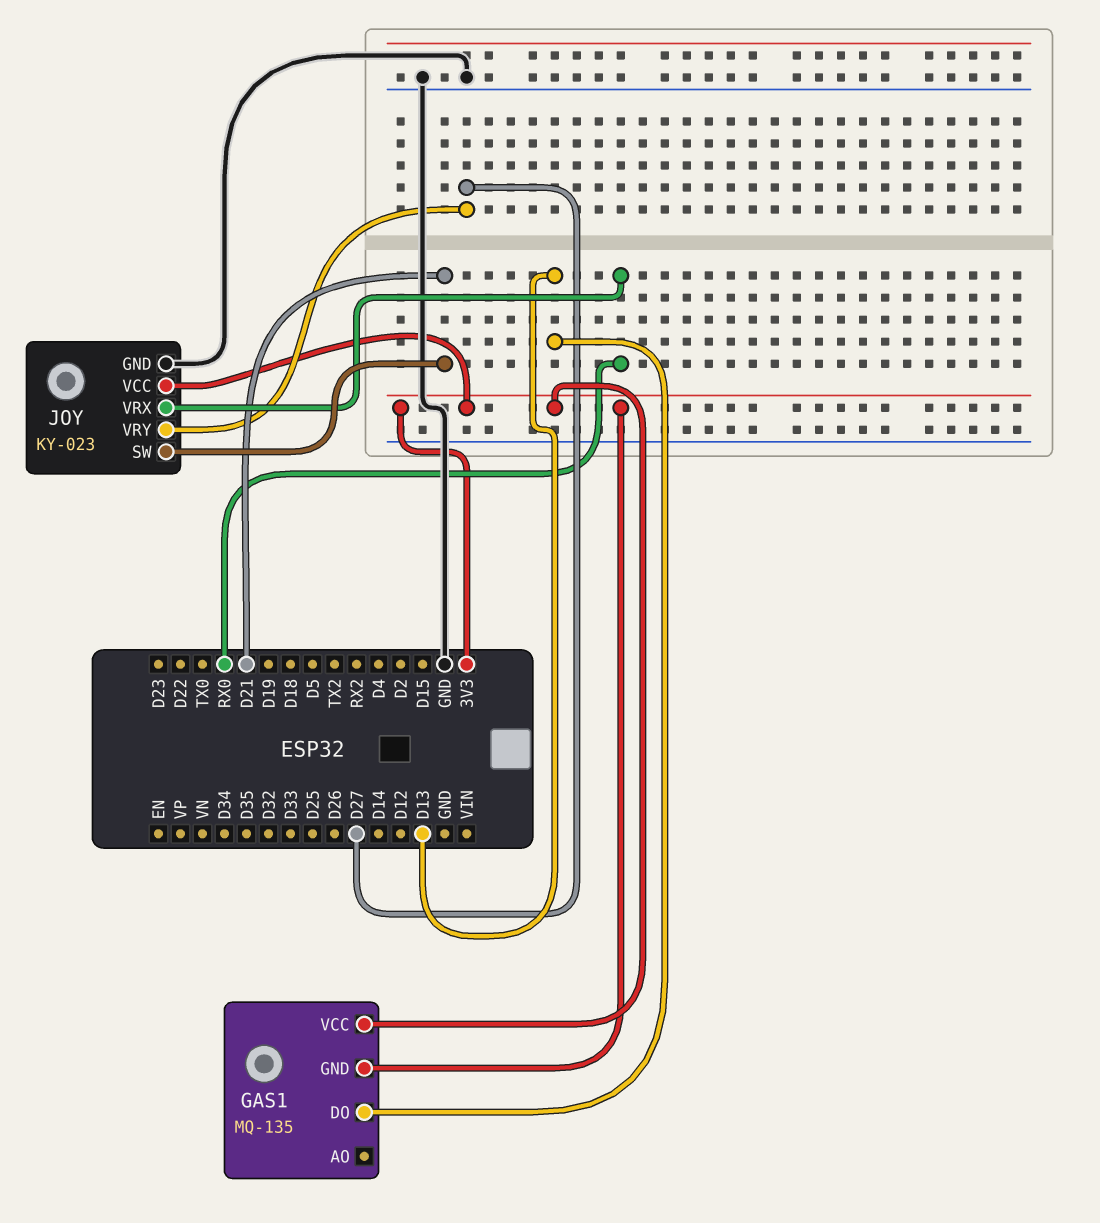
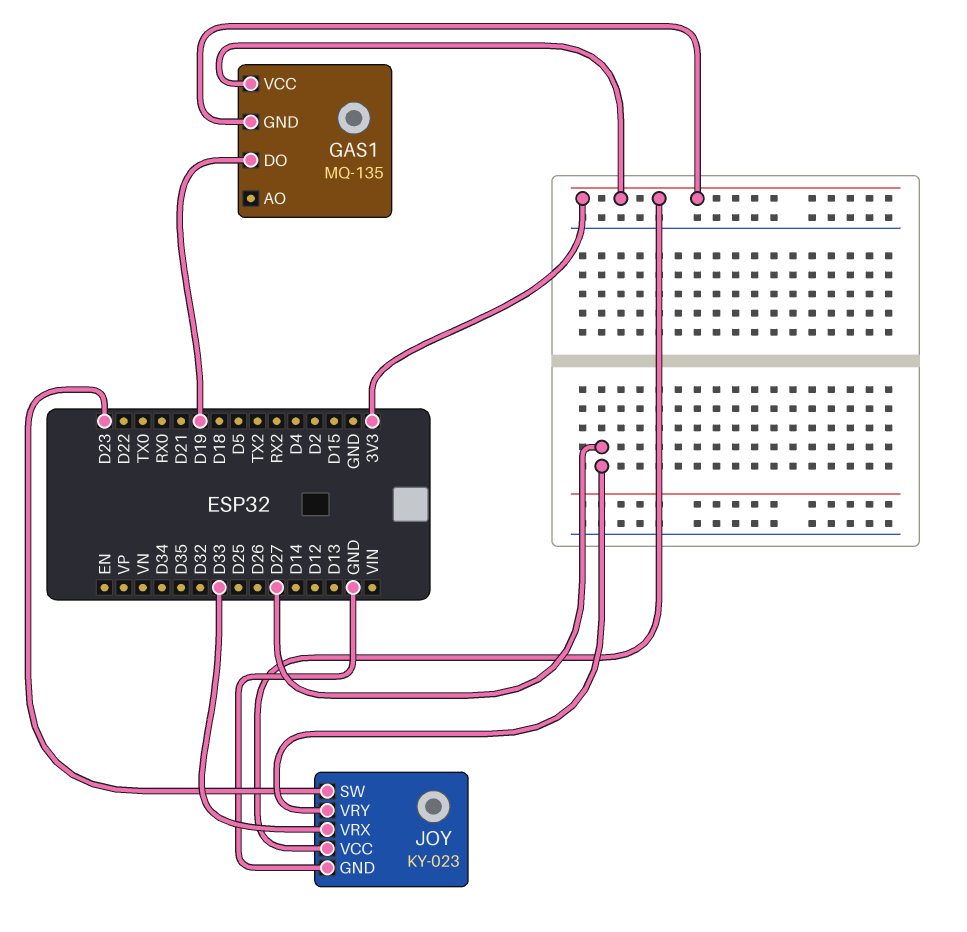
GAS1 pin DO: D13 -> D19
JOY pin SW: D21 -> D23
JOY pin VRX: RX0 -> D33

